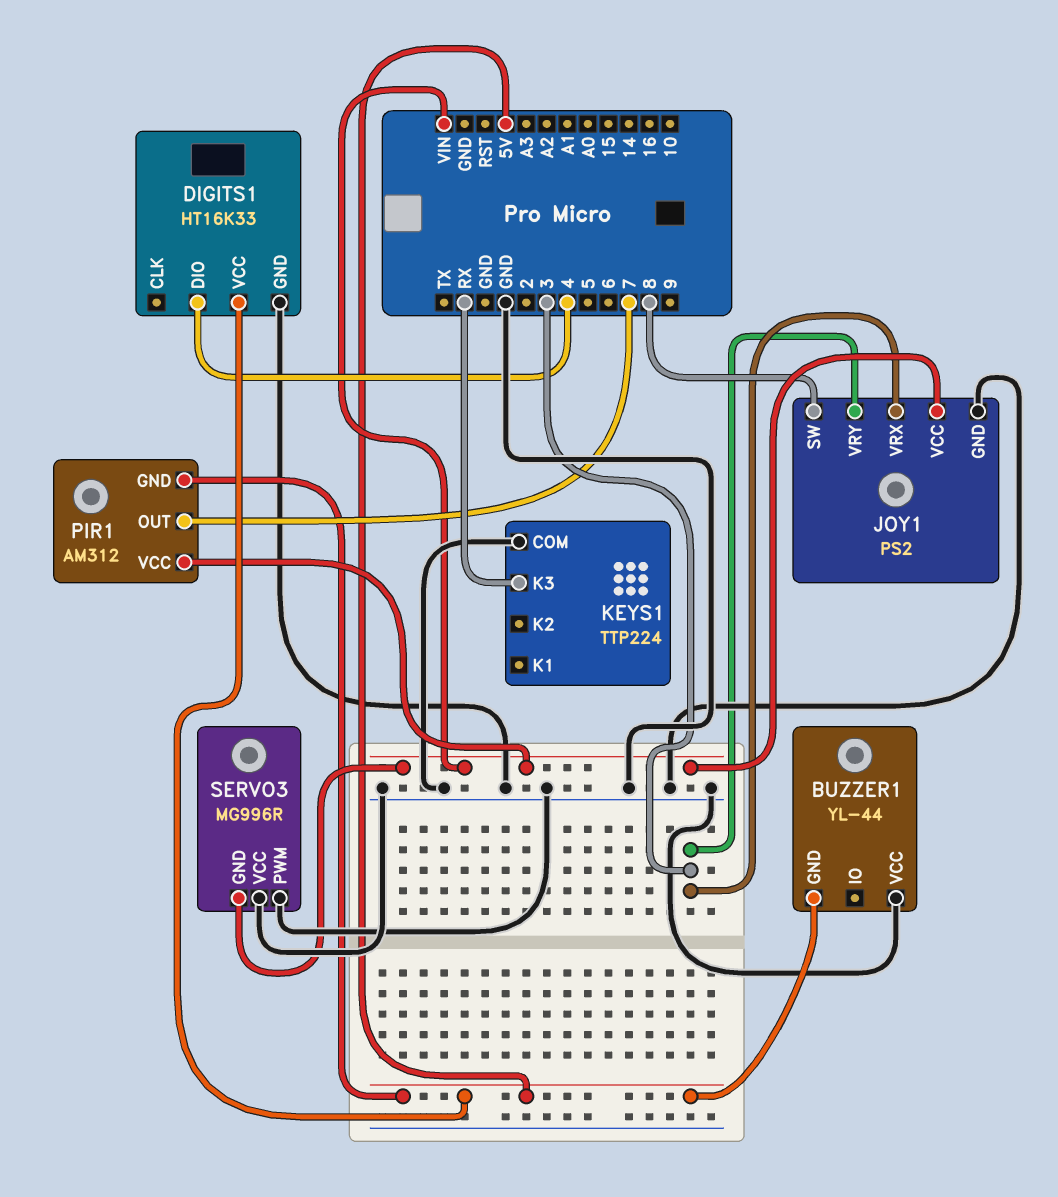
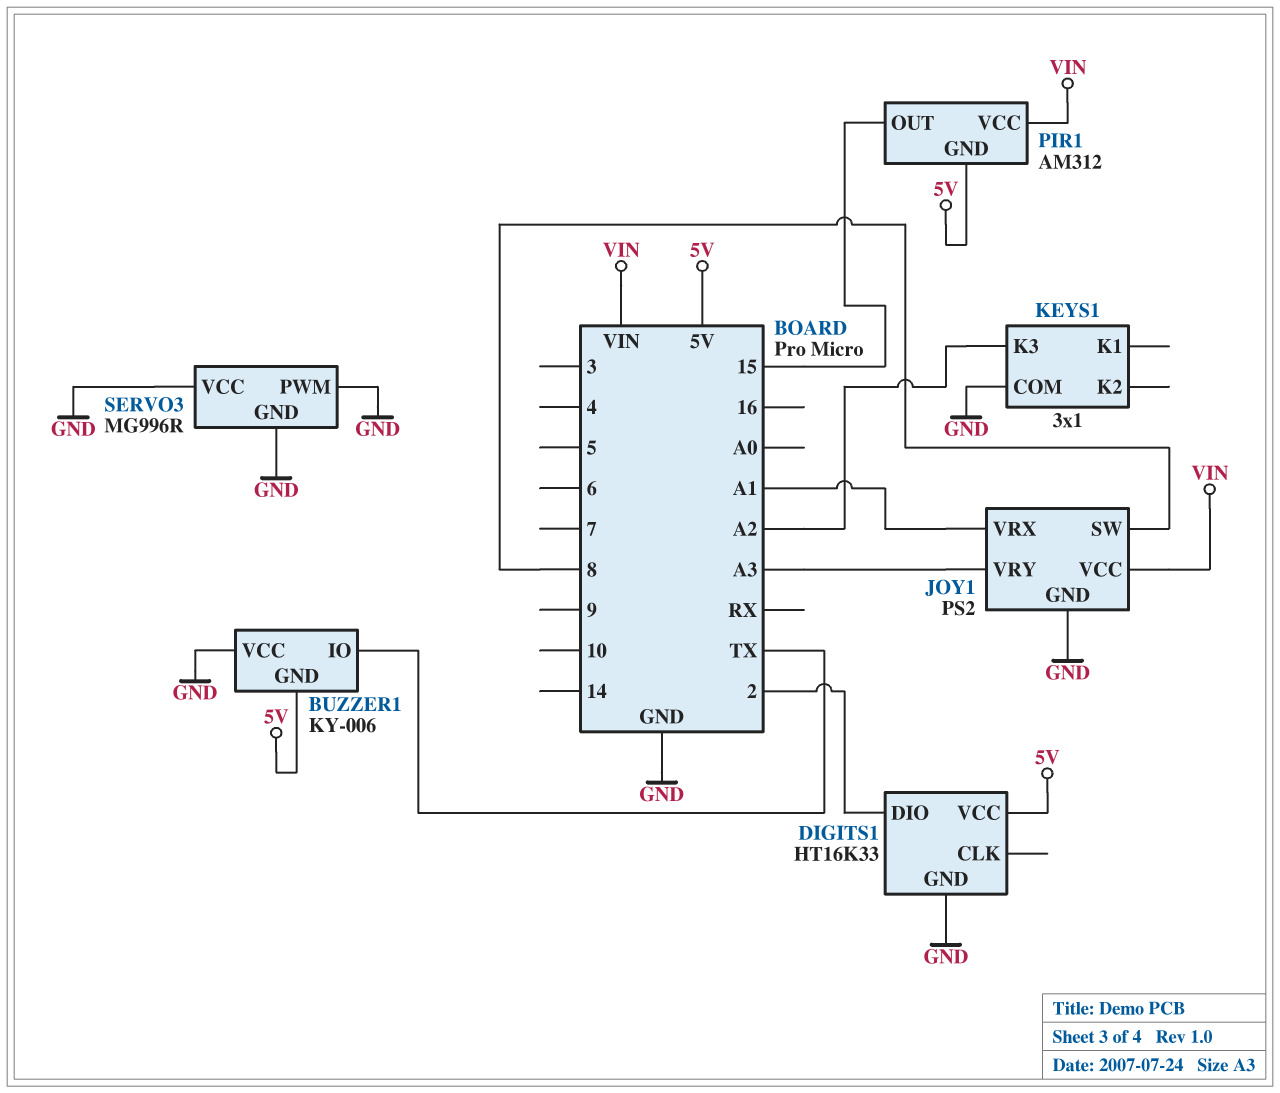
BUZZER1: YL-44 -> KY-006
BUZZER1 pin IO: none -> TX
DIGITS1 pin DIO: 4 -> 2
JOY1 pin VRX: 3 -> A1
JOY1 pin VRY: 3 -> A3
KEYS1: TTP224 -> 3x1
KEYS1 pin K3: RX -> A2
PIR1 pin OUT: 7 -> 15
SERVO3 pin GND: VIN -> GND

